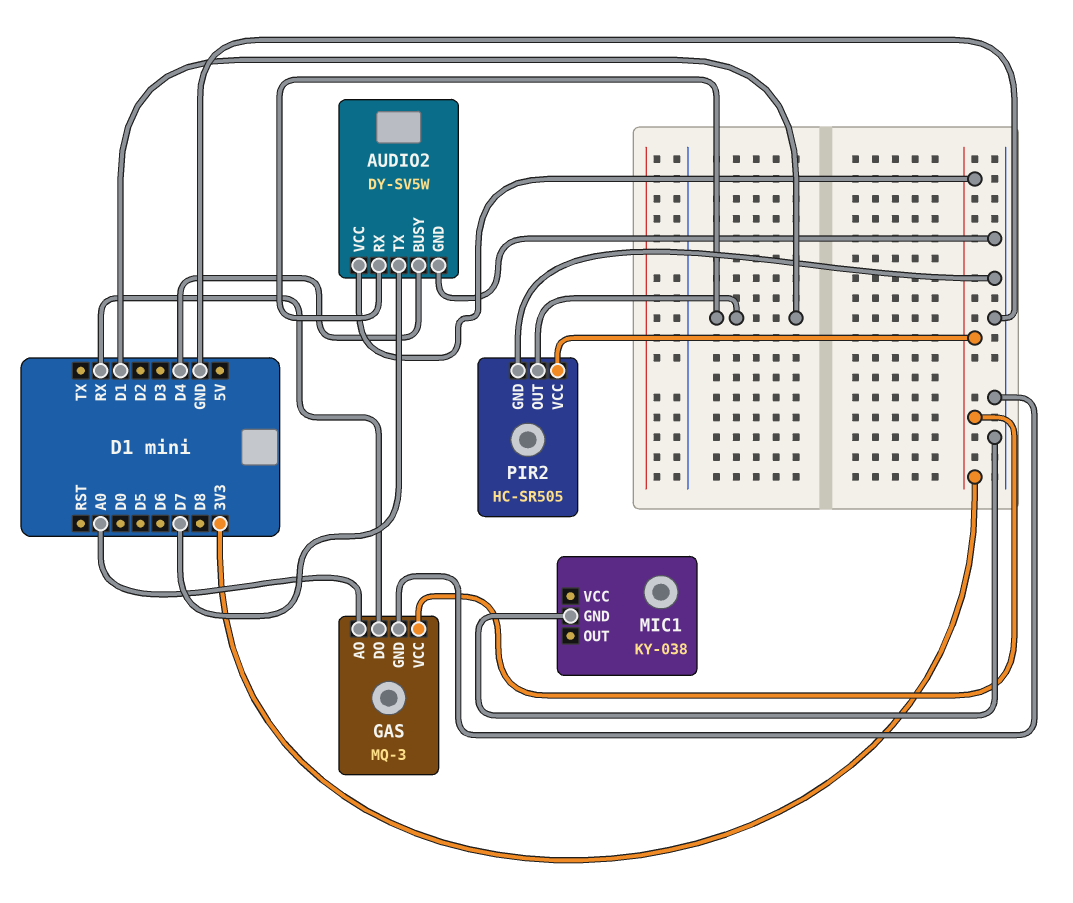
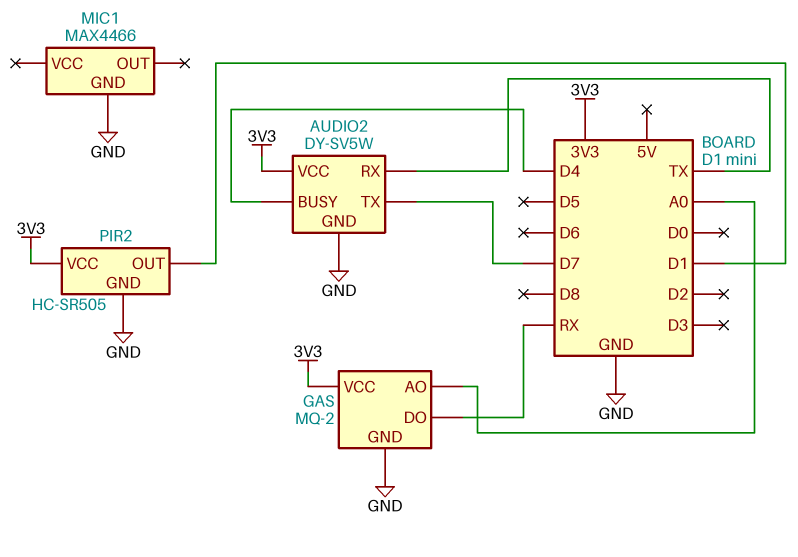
AUDIO2 pin RX: D1 -> TX
GAS: MQ-3 -> MQ-2
MIC1: KY-038 -> MAX4466

